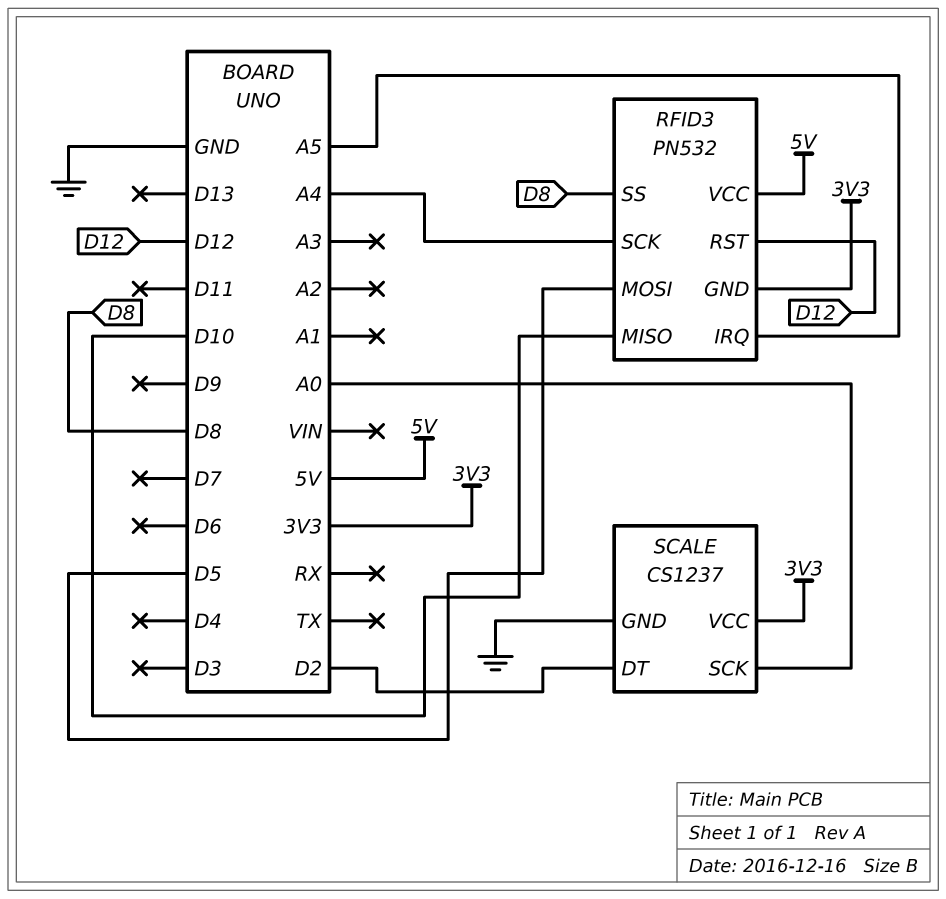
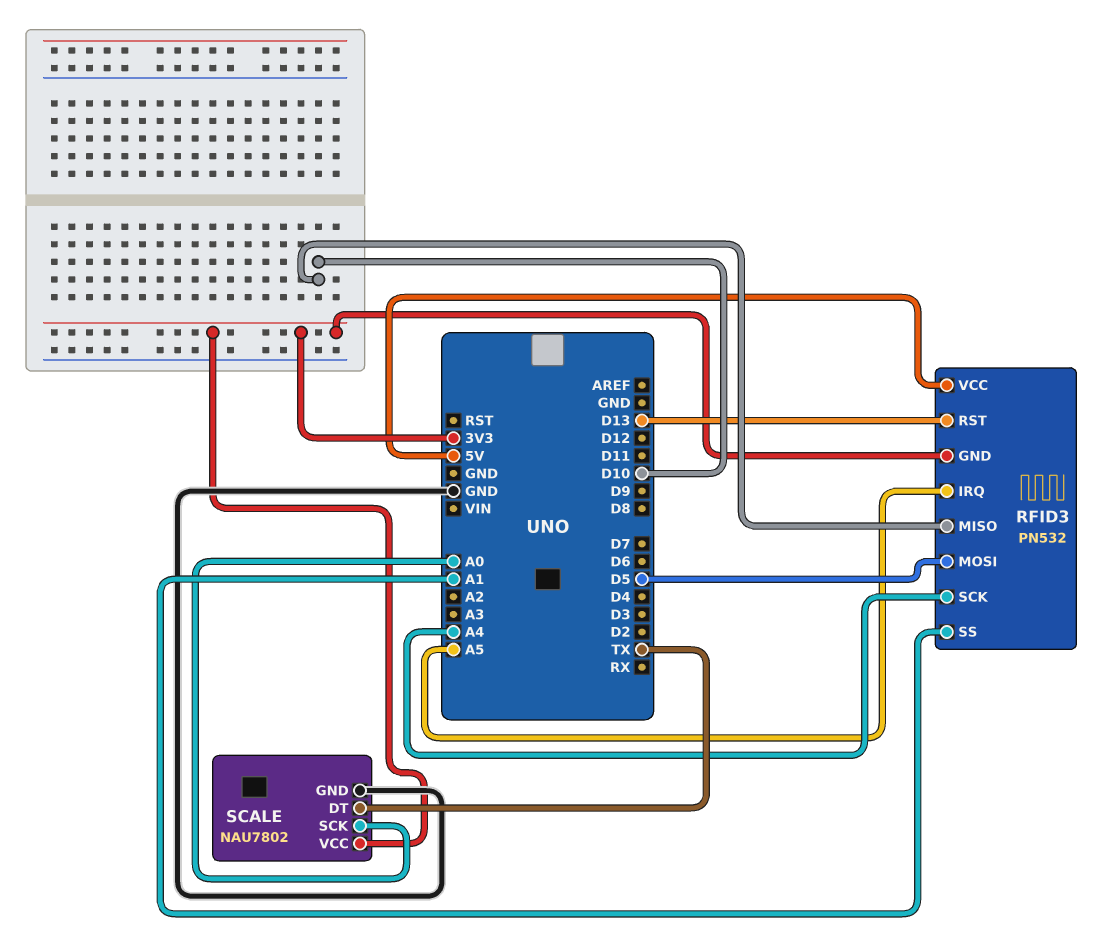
RFID3 pin RST: D12 -> D13
RFID3 pin SS: D8 -> A1
SCALE: CS1237 -> NAU7802
SCALE pin DT: D2 -> TX

